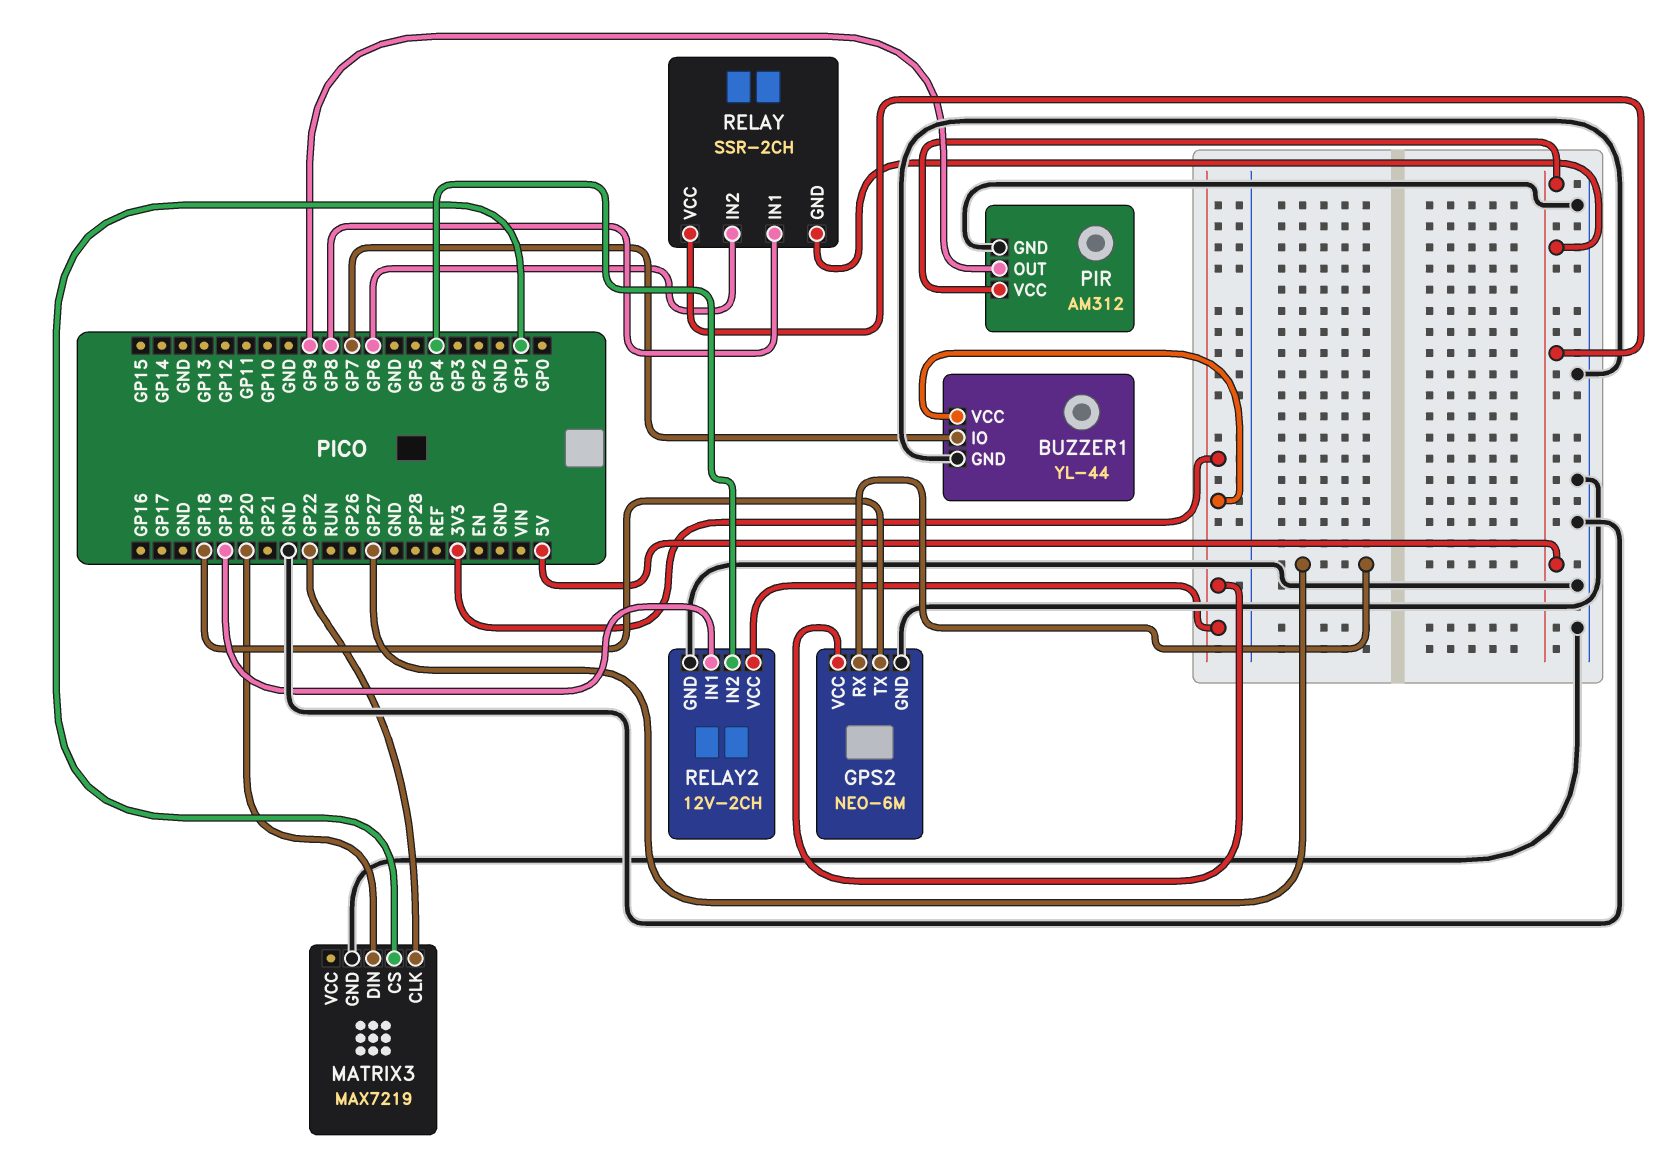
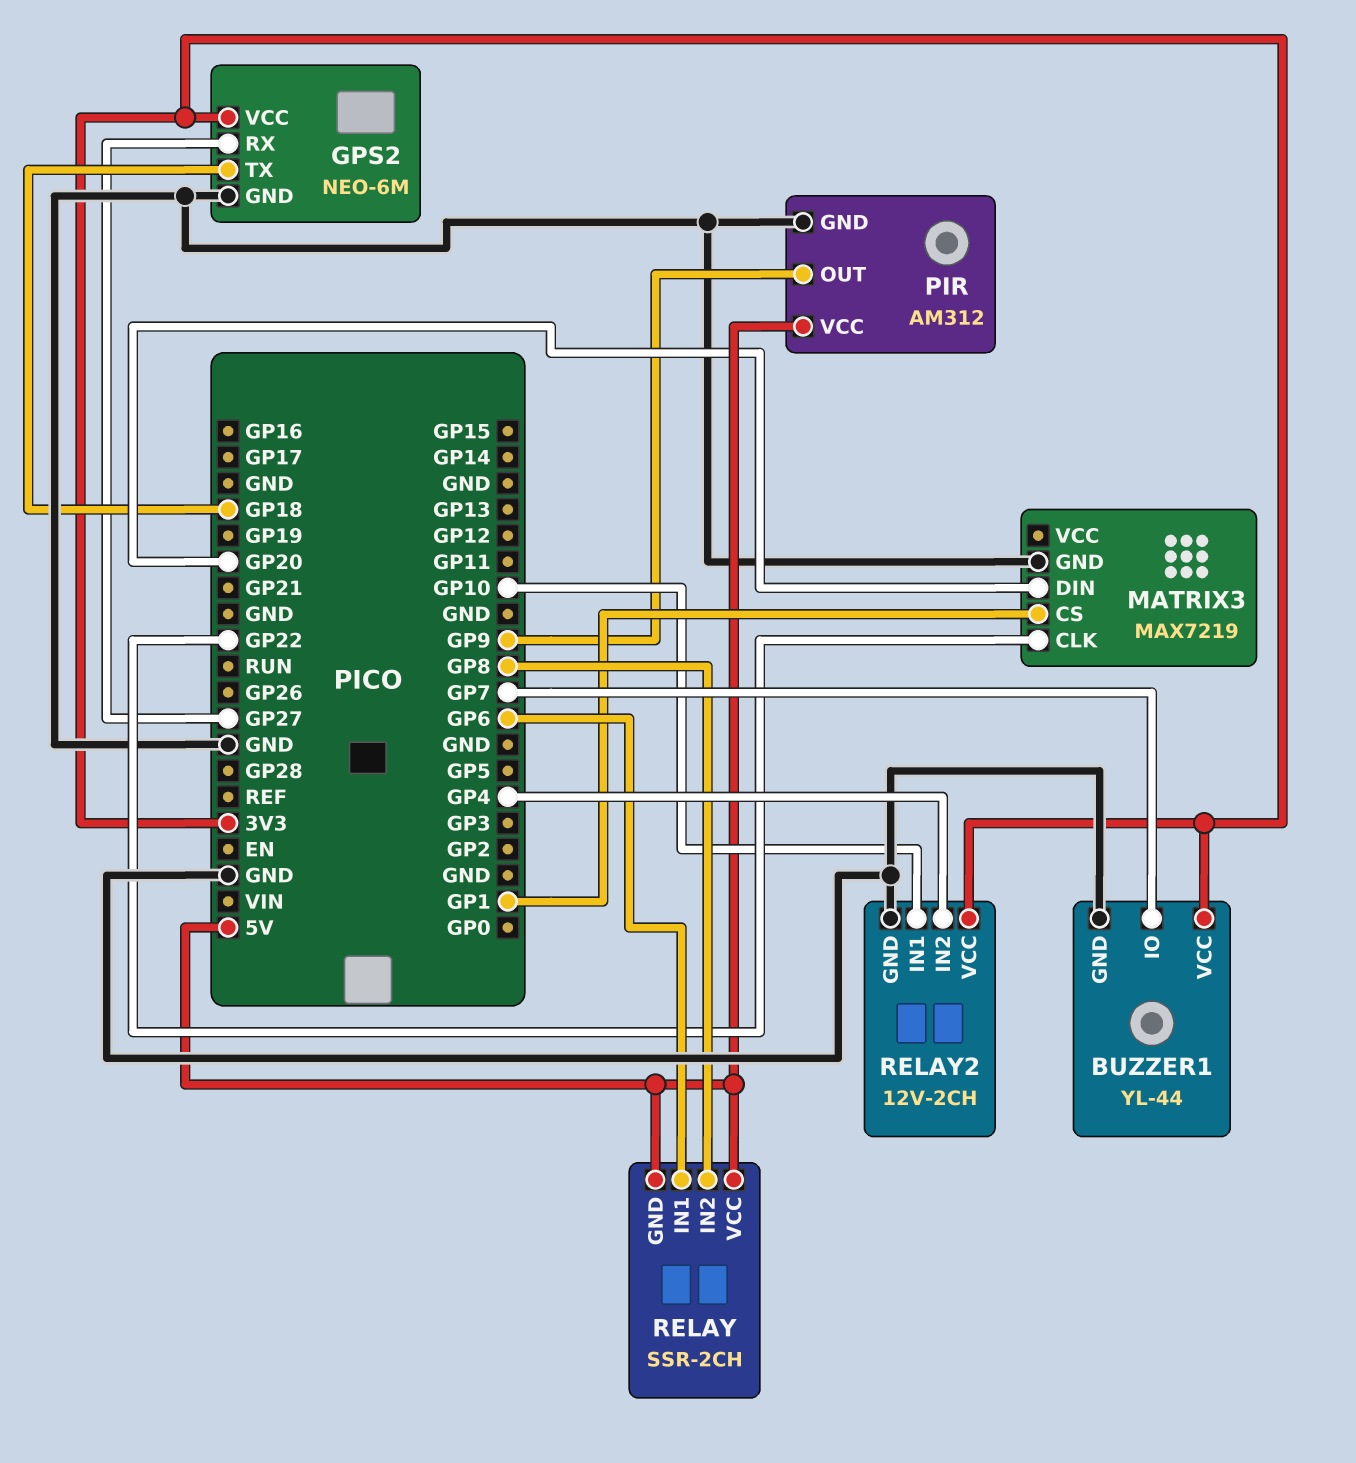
RELAY pin IN1: GP8 -> GP6
RELAY pin IN2: GP6 -> GP8
RELAY2 pin IN1: GP19 -> GP10

